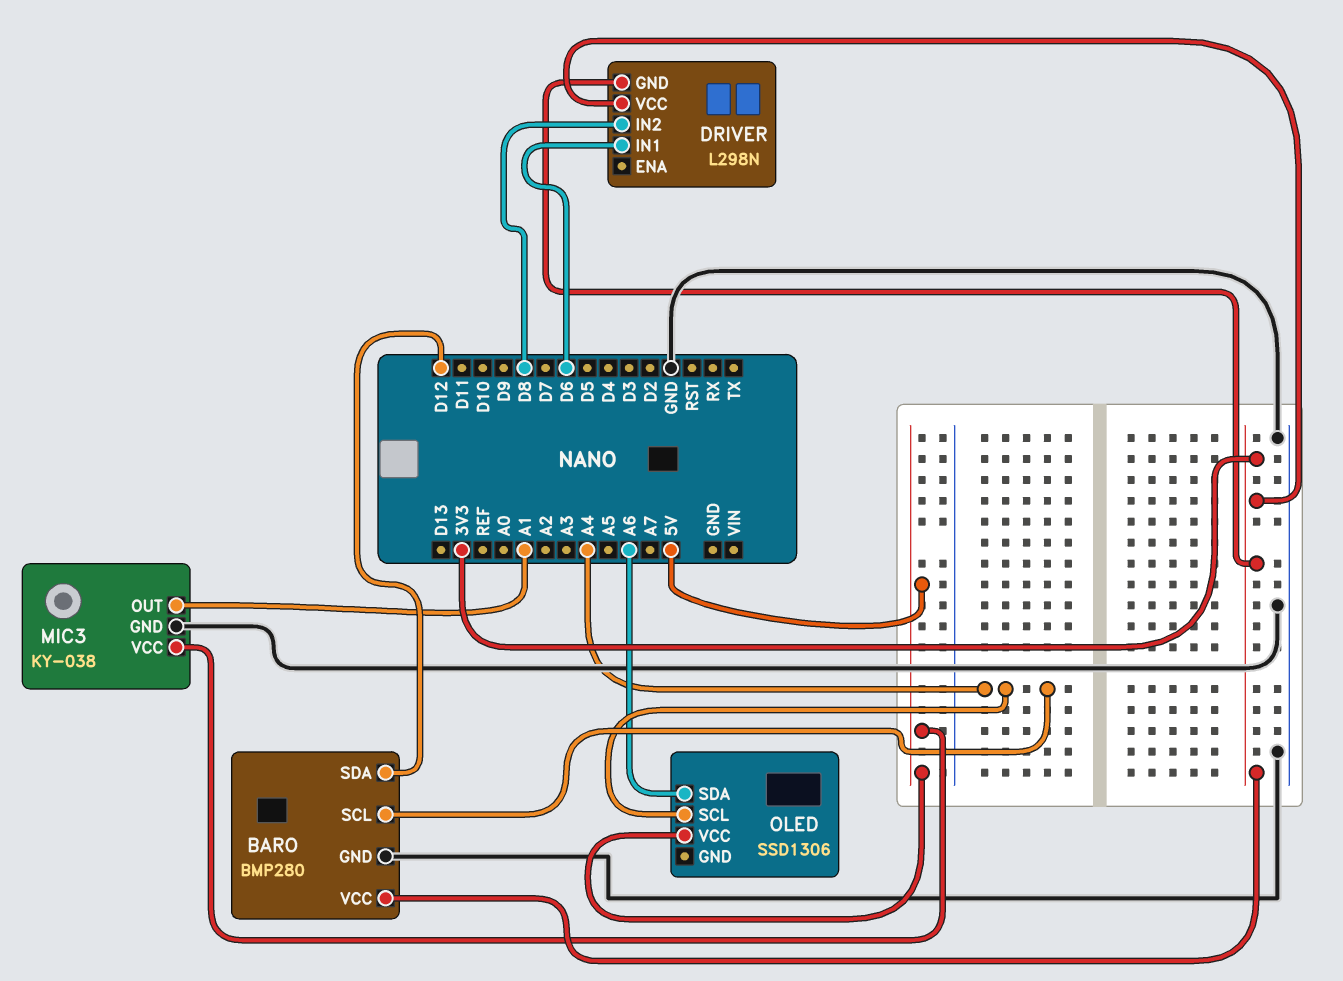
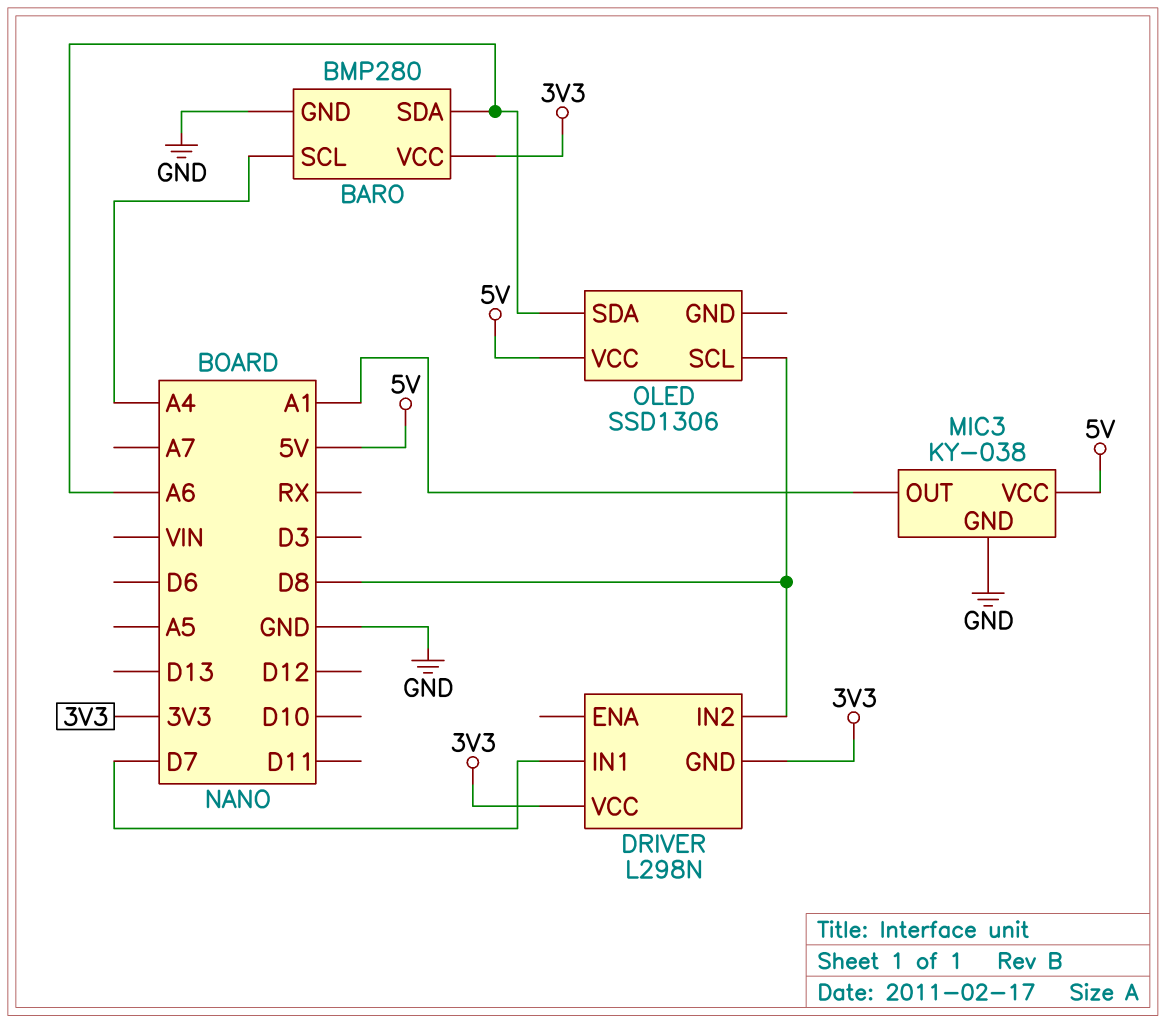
BARO pin SDA: D12 -> A6
DRIVER pin IN1: D6 -> D7
OLED pin SCL: A4 -> D8

